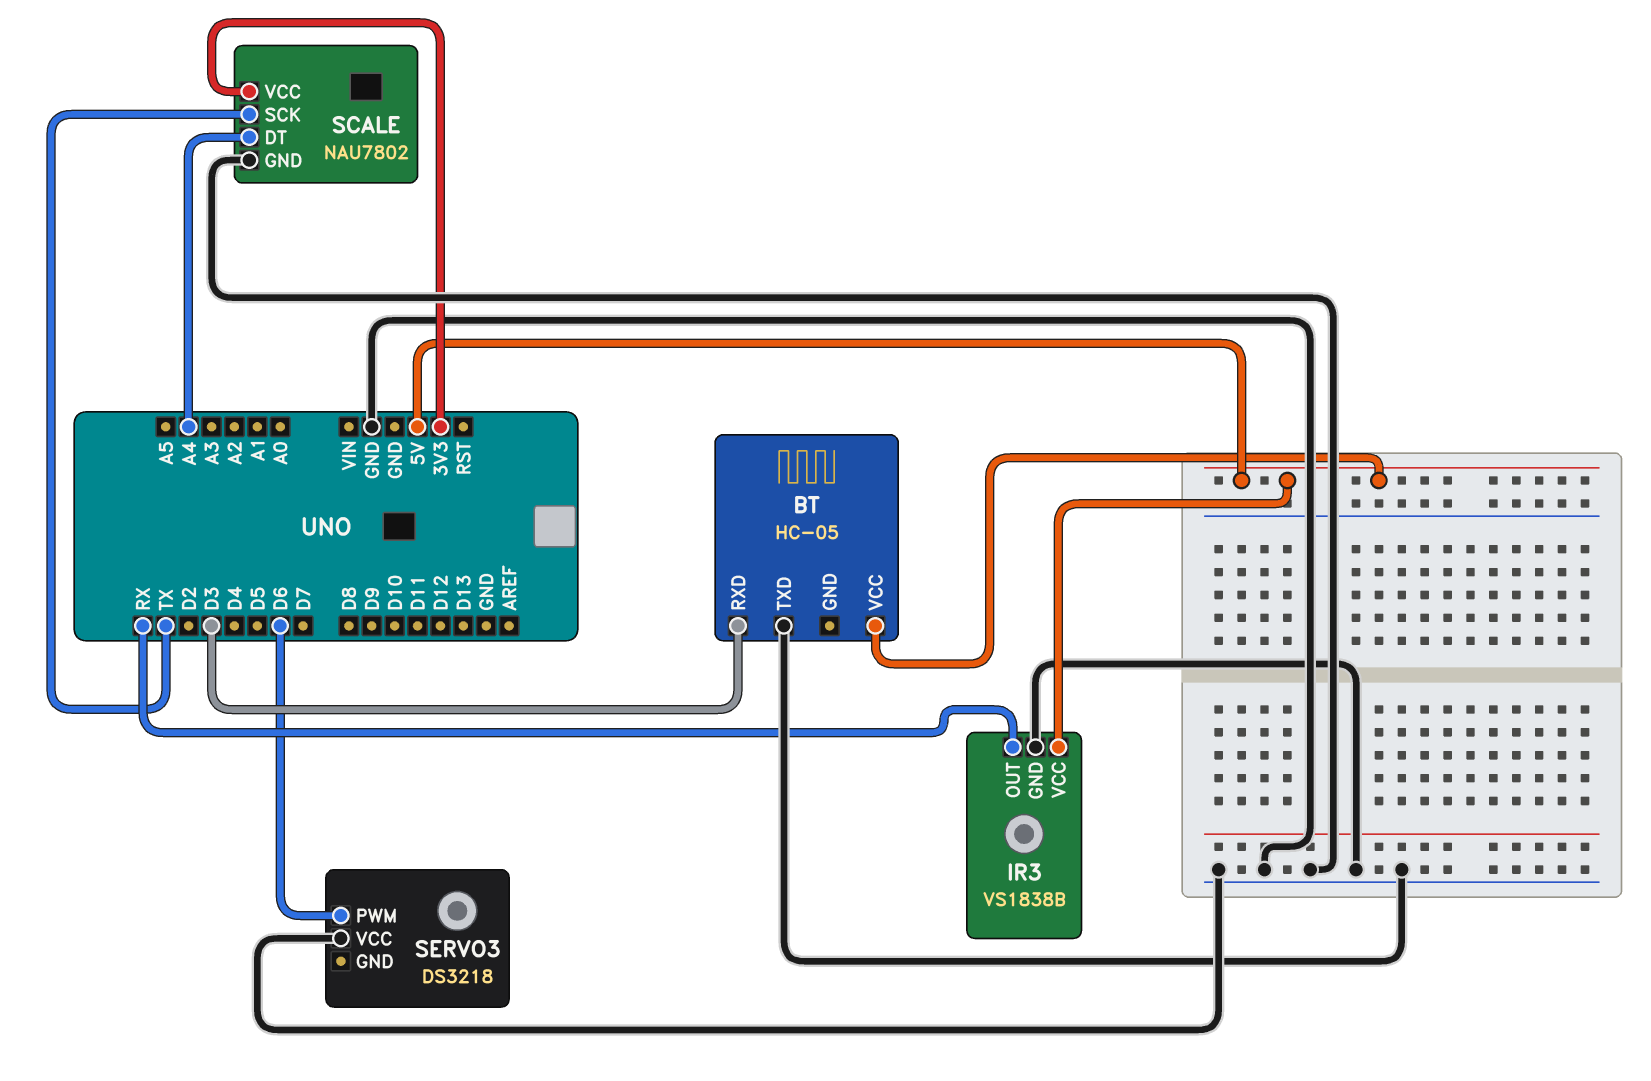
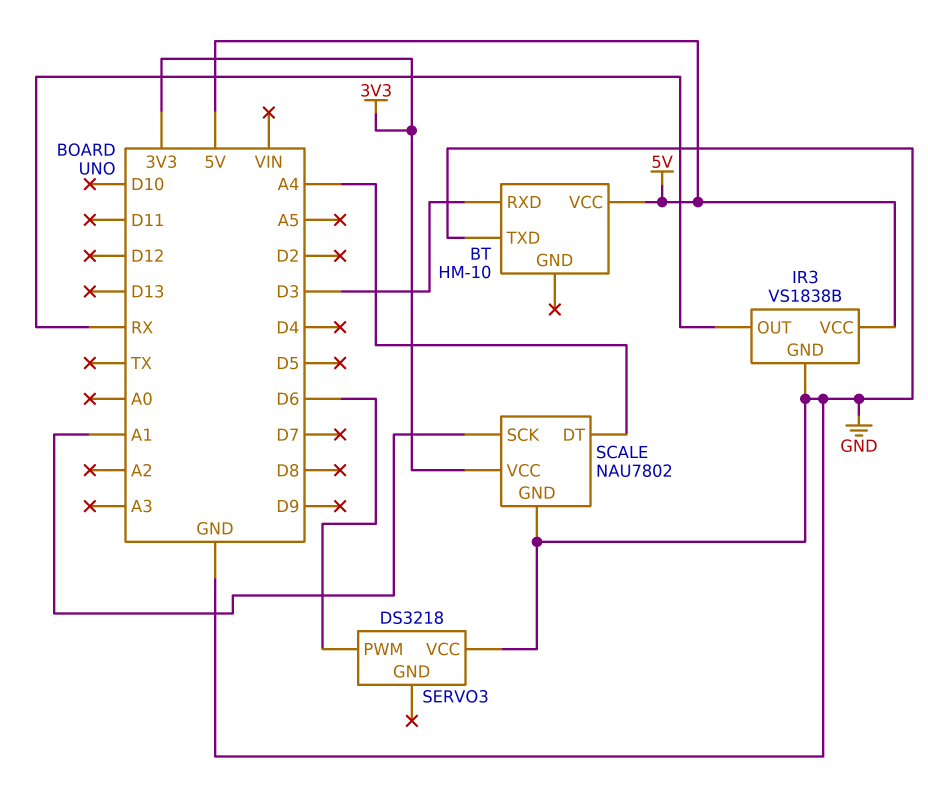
BT: HC-05 -> HM-10
SCALE pin SCK: TX -> A1

